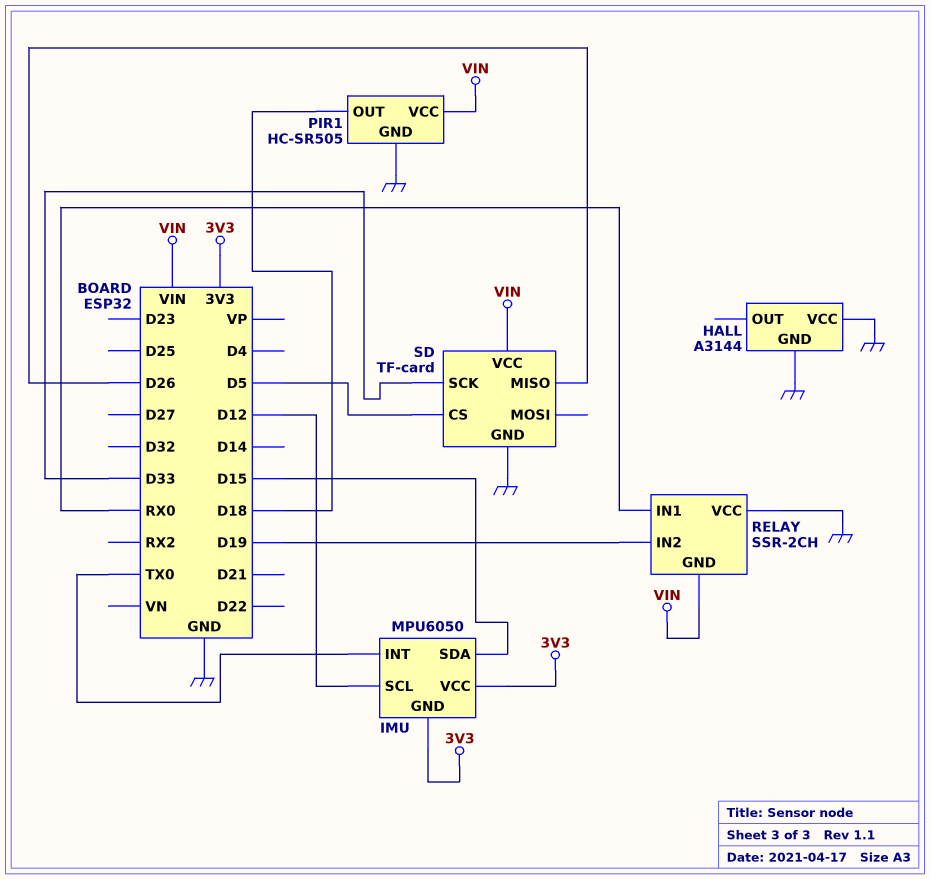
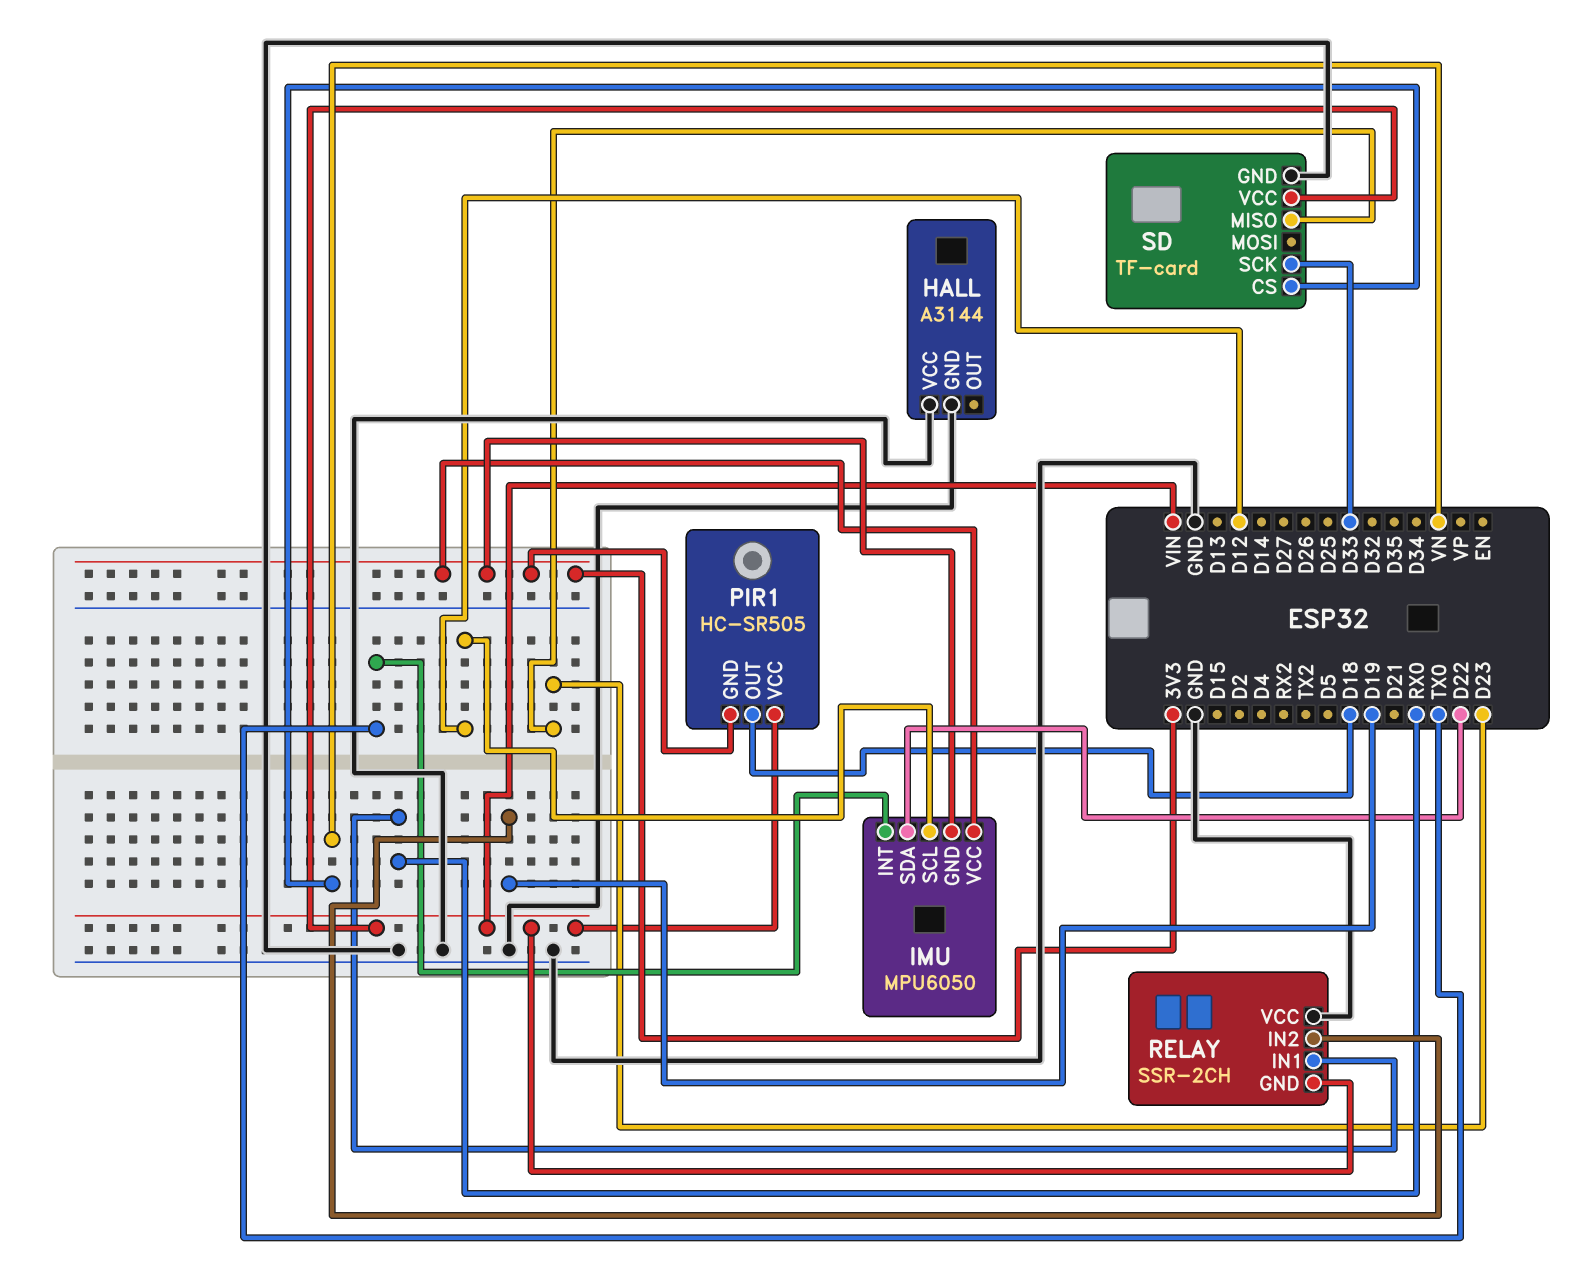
IMU pin SDA: D15 -> D22
PIR1 pin GND: GND -> 3V3
SD pin CS: D5 -> VN
SD pin MISO: D26 -> D23

